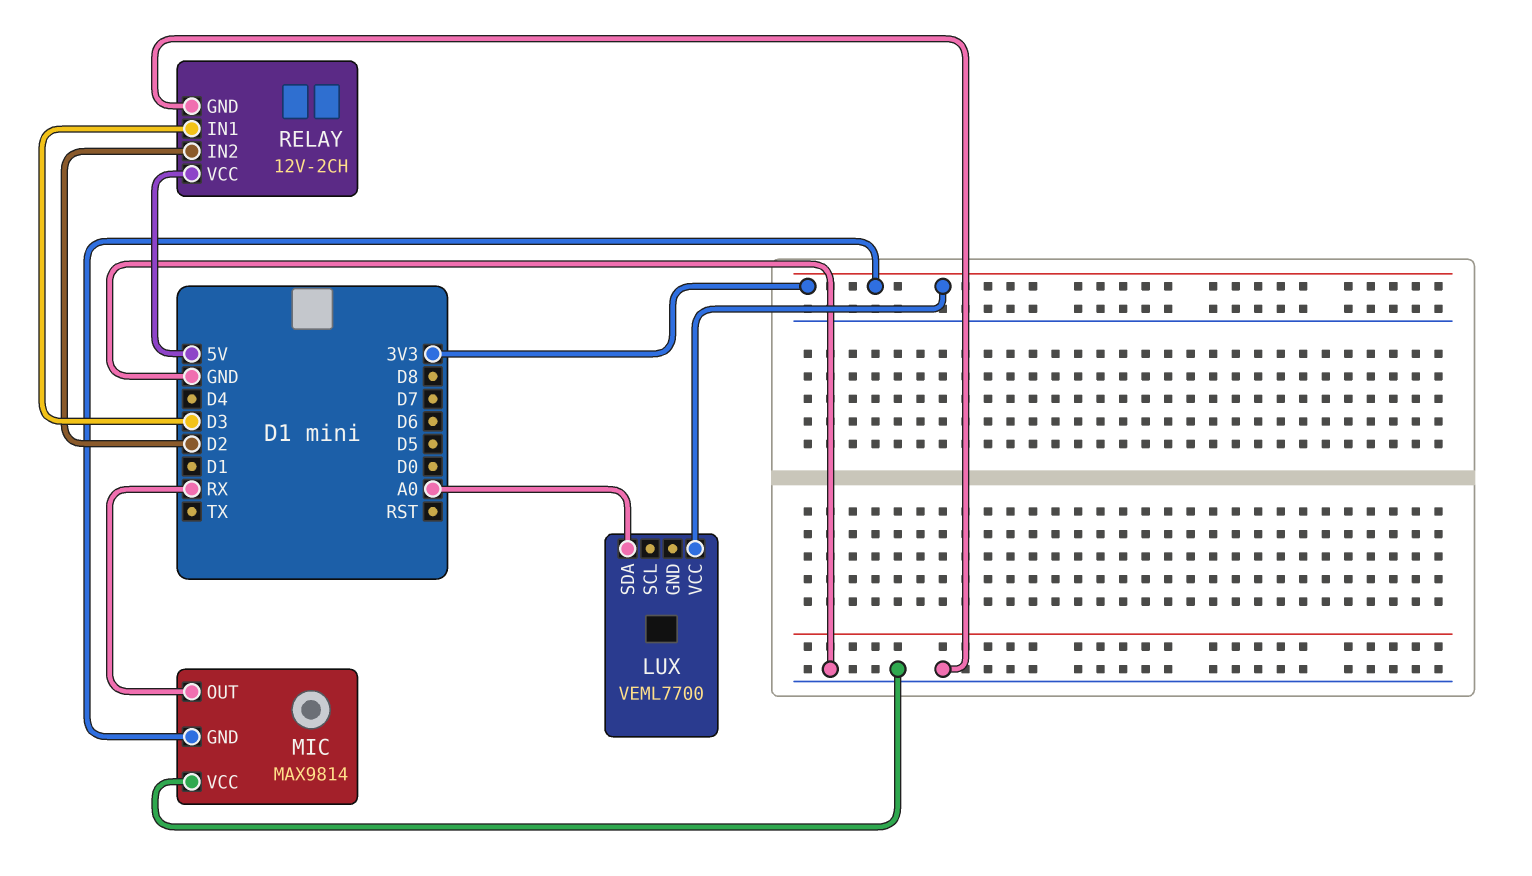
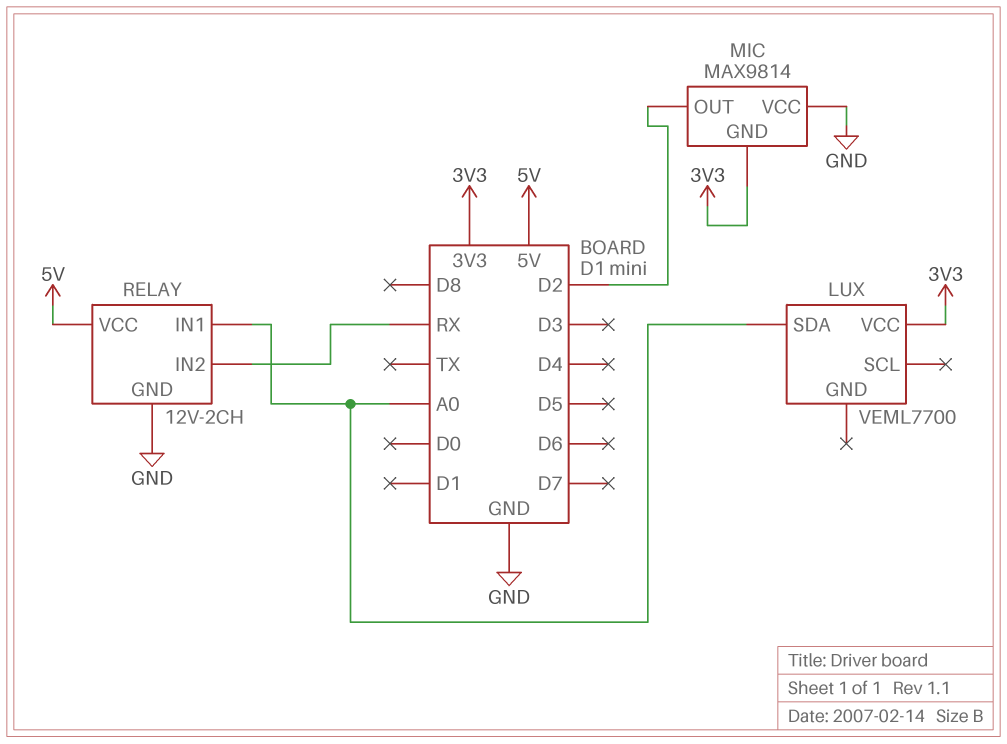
MIC pin OUT: RX -> D2
RELAY pin IN1: D3 -> A0
RELAY pin IN2: D2 -> RX

